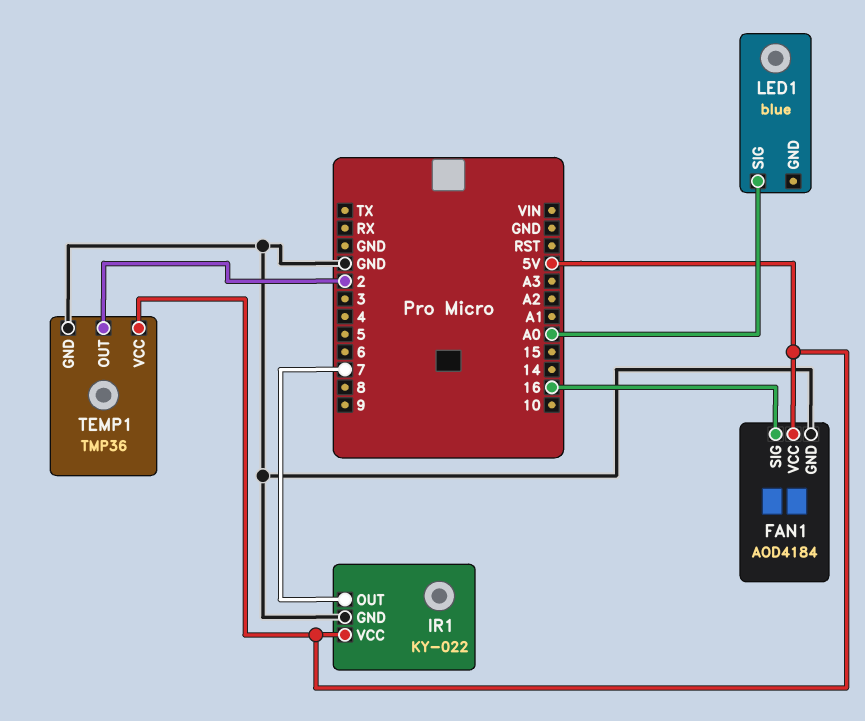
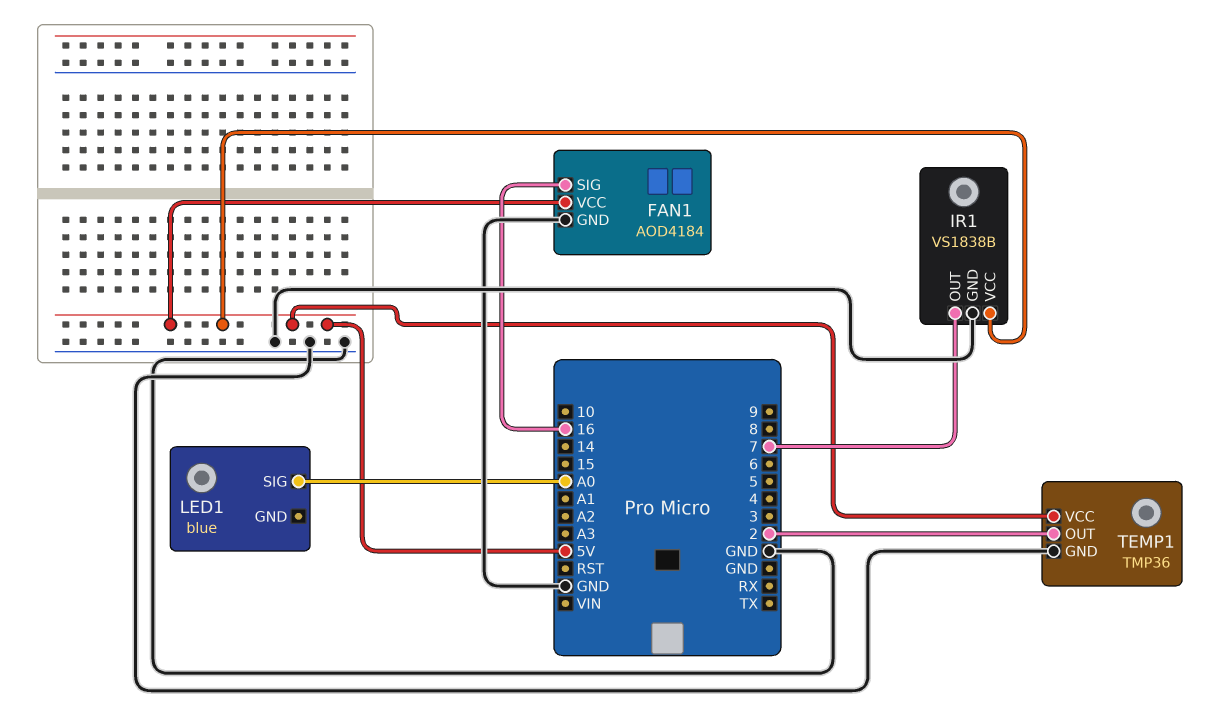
IR1: KY-022 -> VS1838B

